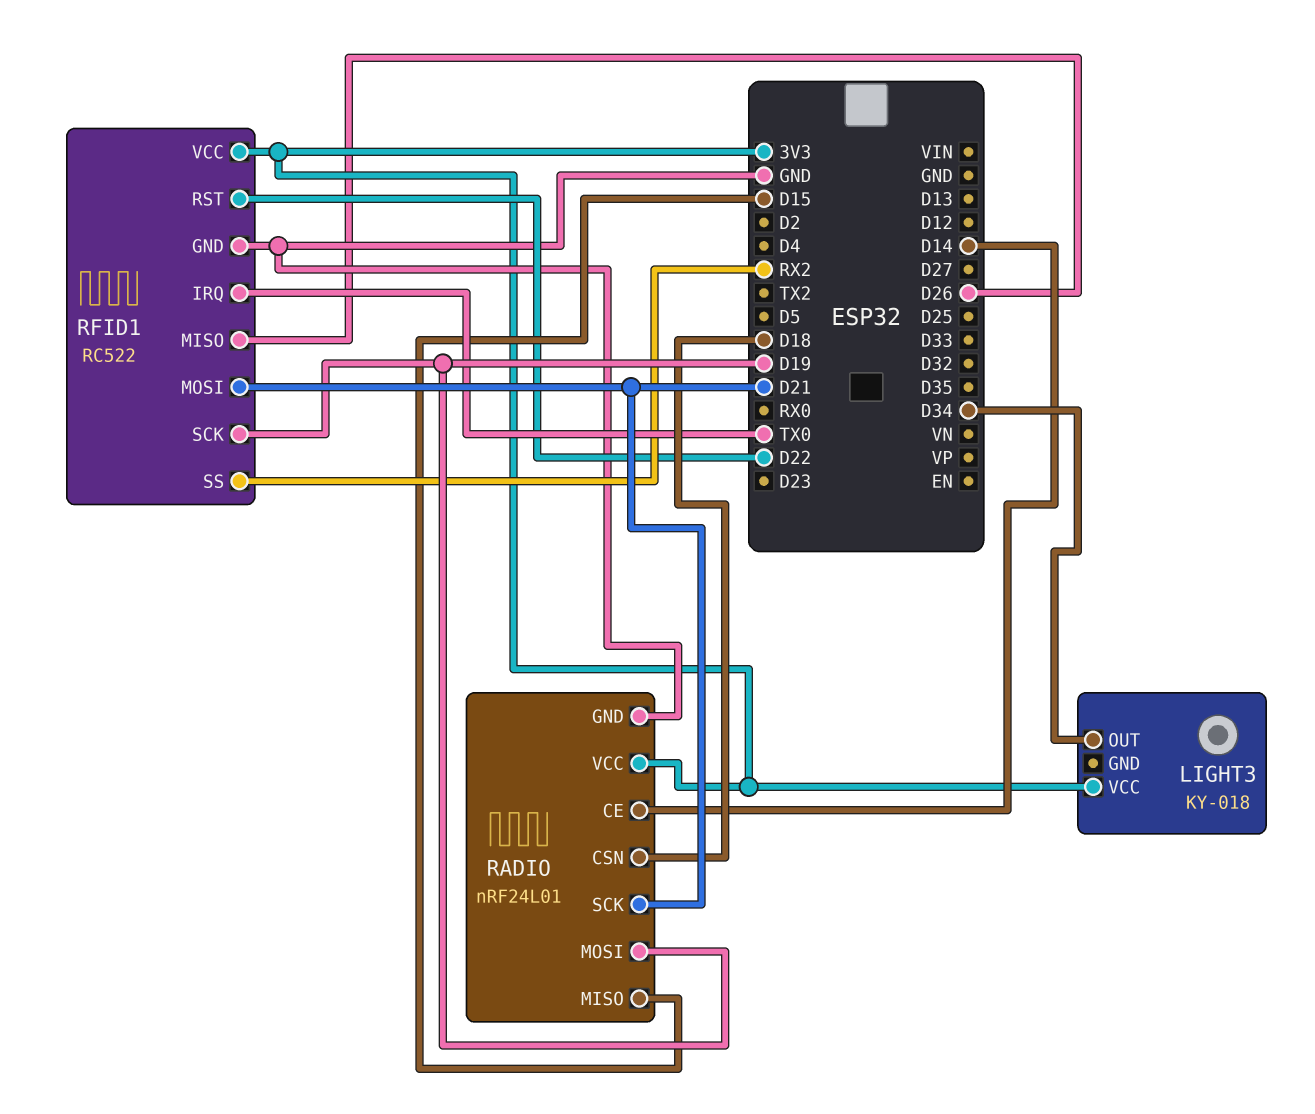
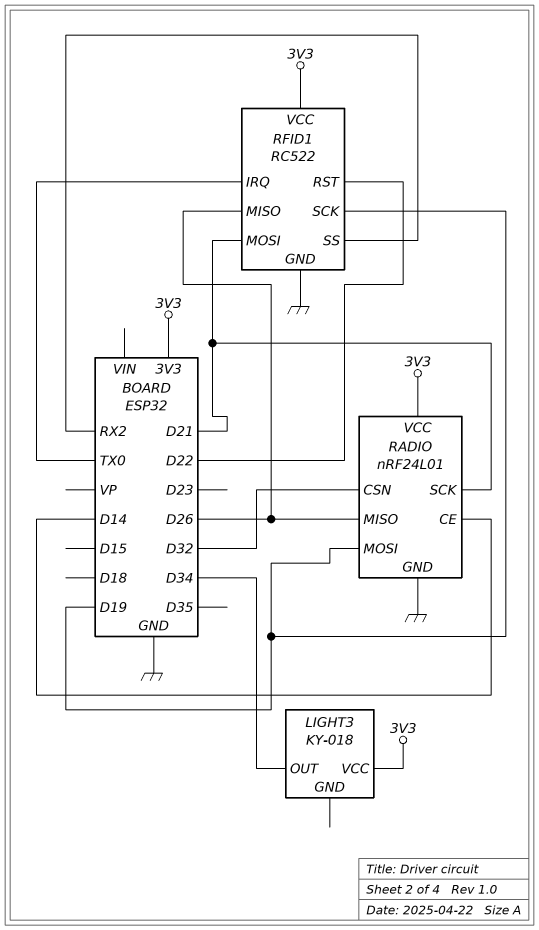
RADIO pin CSN: D18 -> D32
RADIO pin MISO: D15 -> D26

